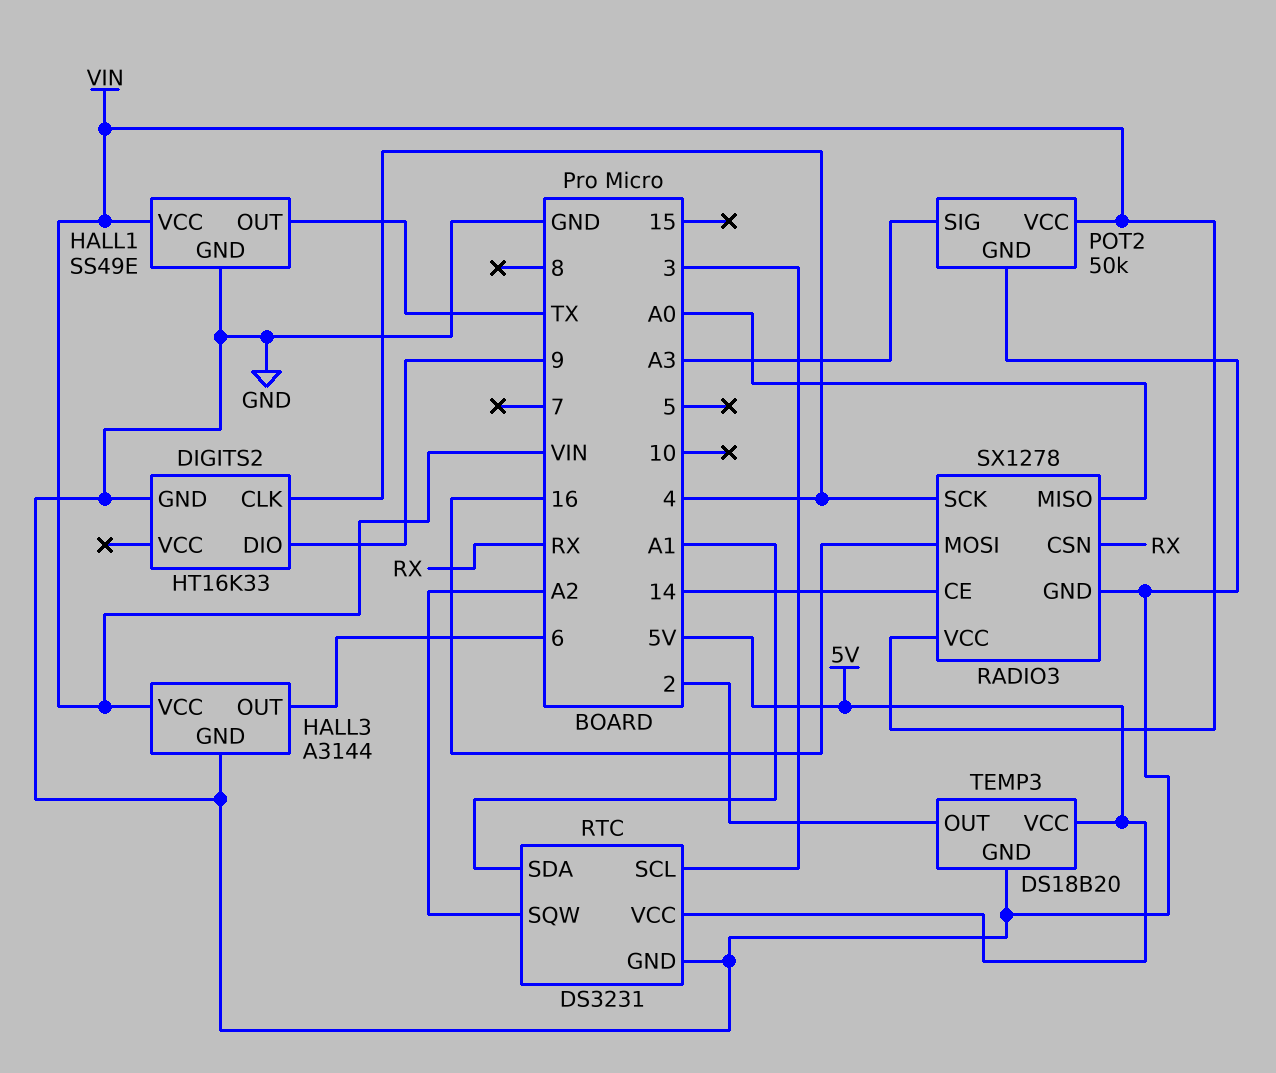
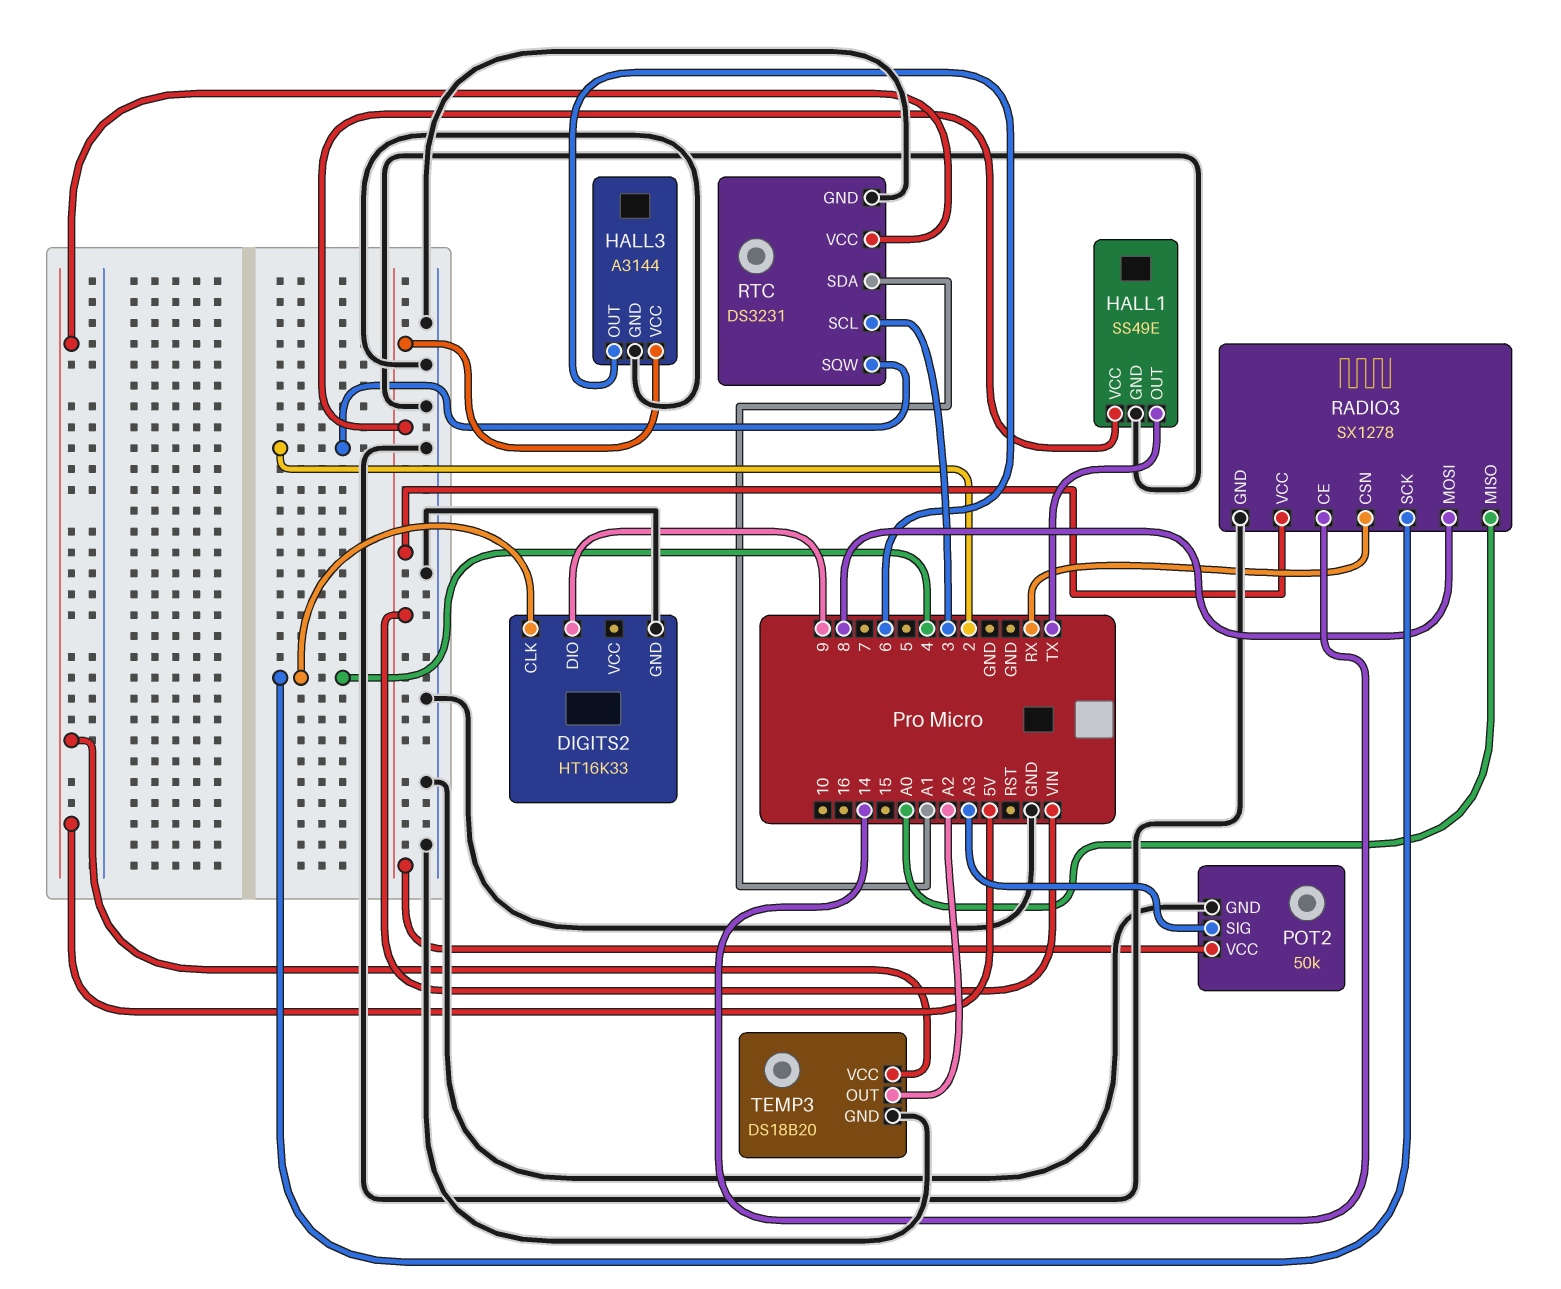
RADIO3 pin MOSI: 16 -> 8
RTC pin SQW: A2 -> 2
TEMP3 pin OUT: 2 -> A2

